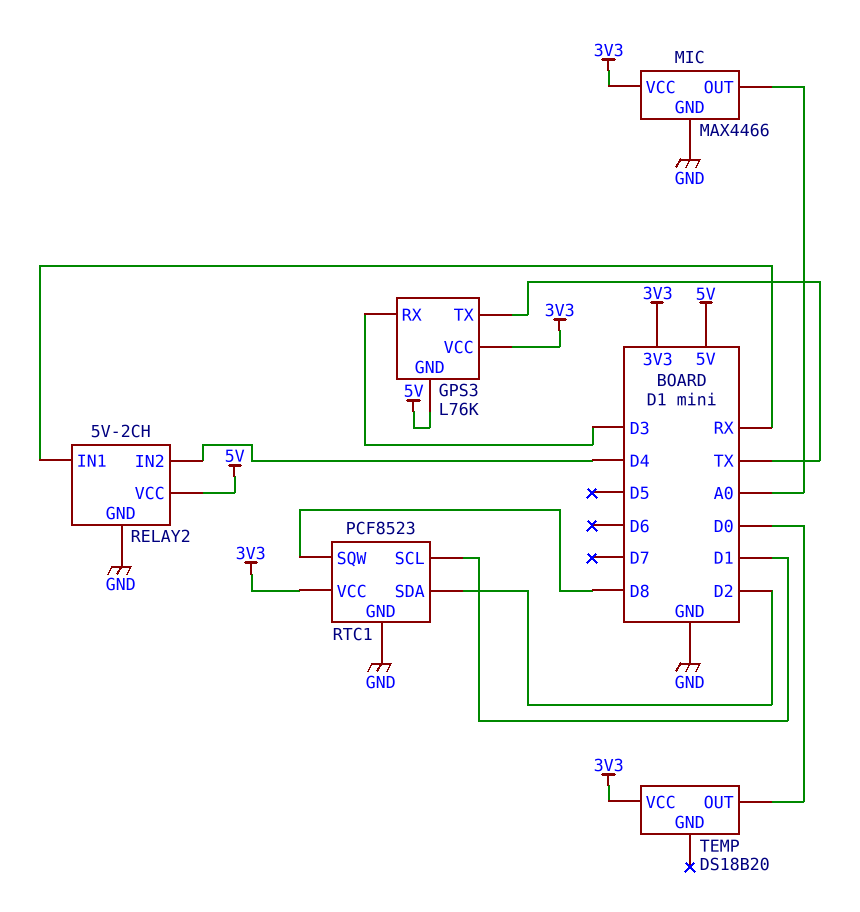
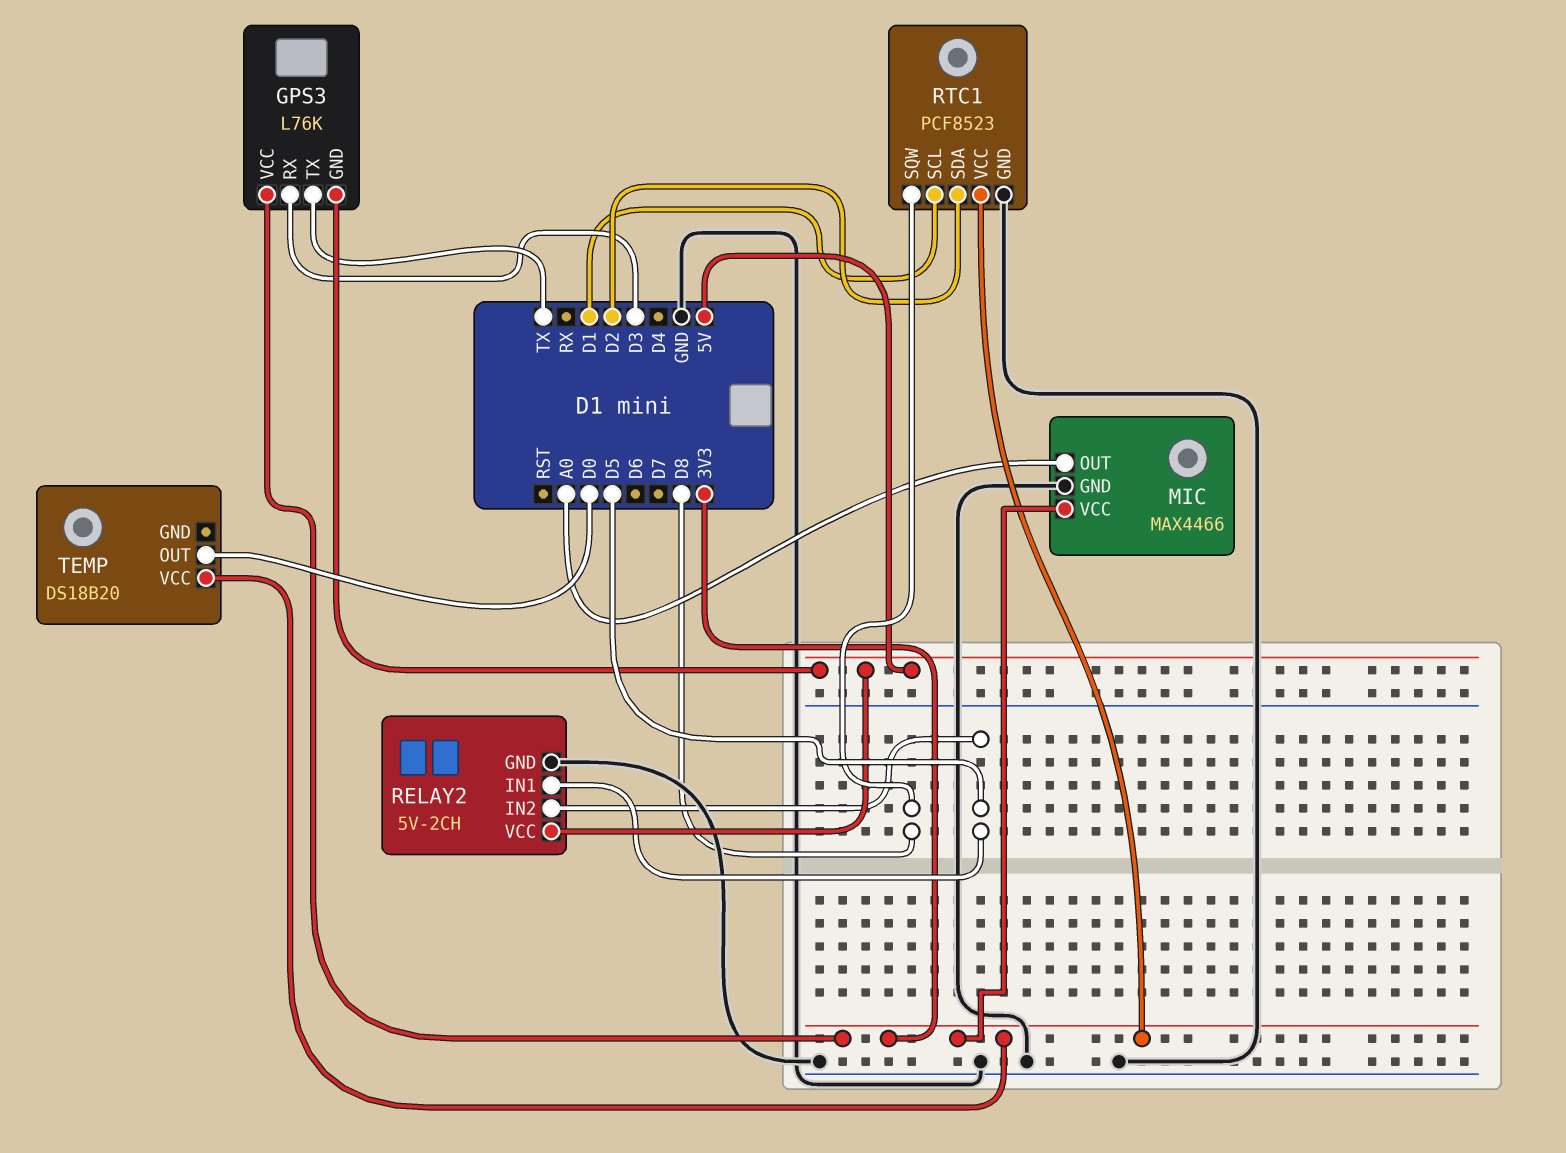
RELAY2 pin IN1: RX -> D5
RELAY2 pin IN2: D4 -> D5

